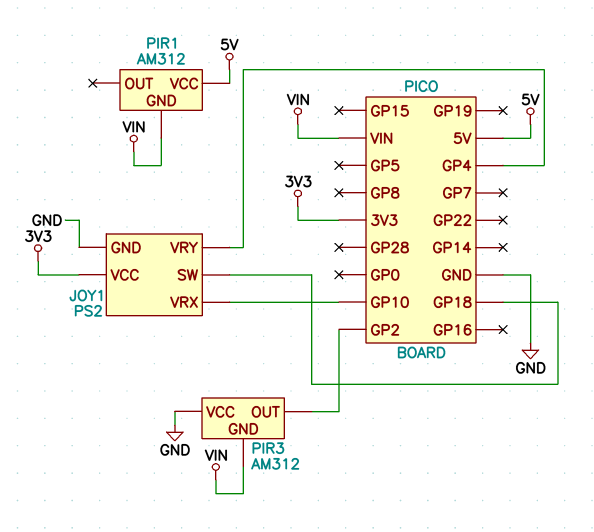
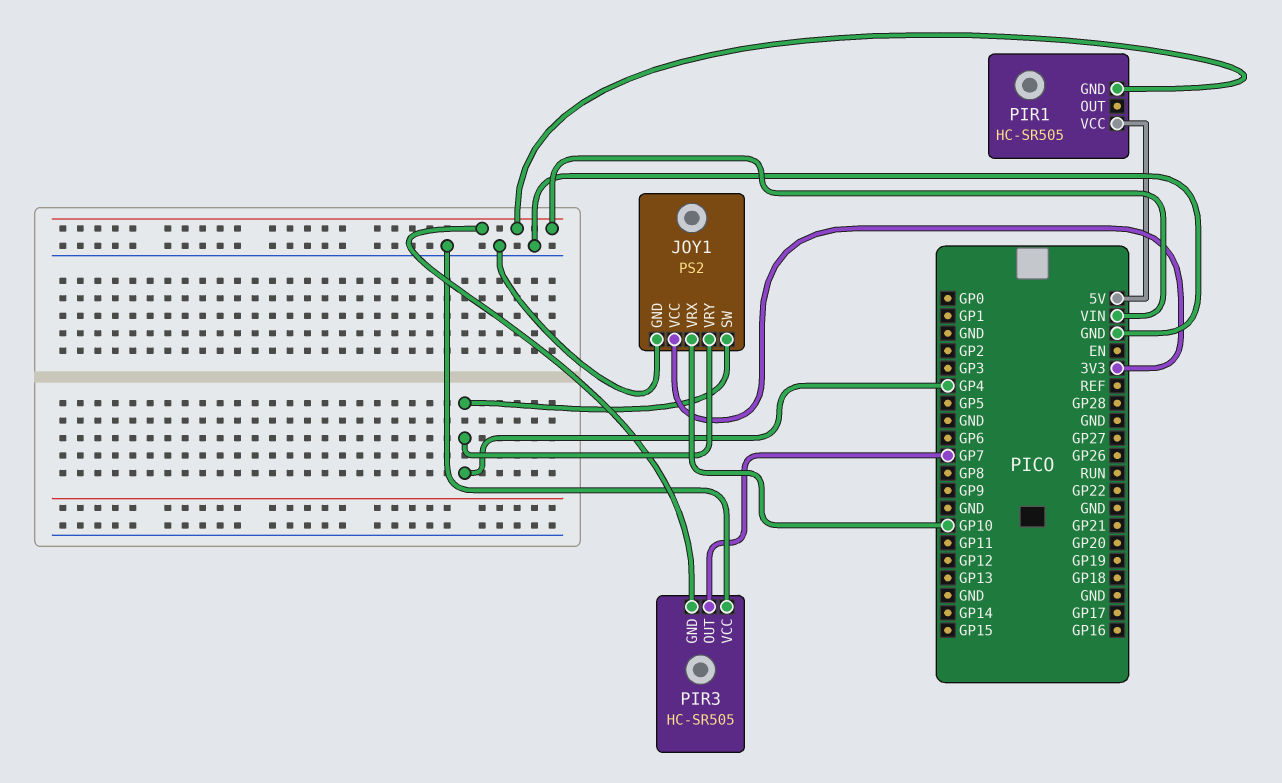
JOY1 pin SW: GP18 -> GP4
PIR1: AM312 -> HC-SR505
PIR3: AM312 -> HC-SR505
PIR3 pin OUT: GP2 -> GP7

